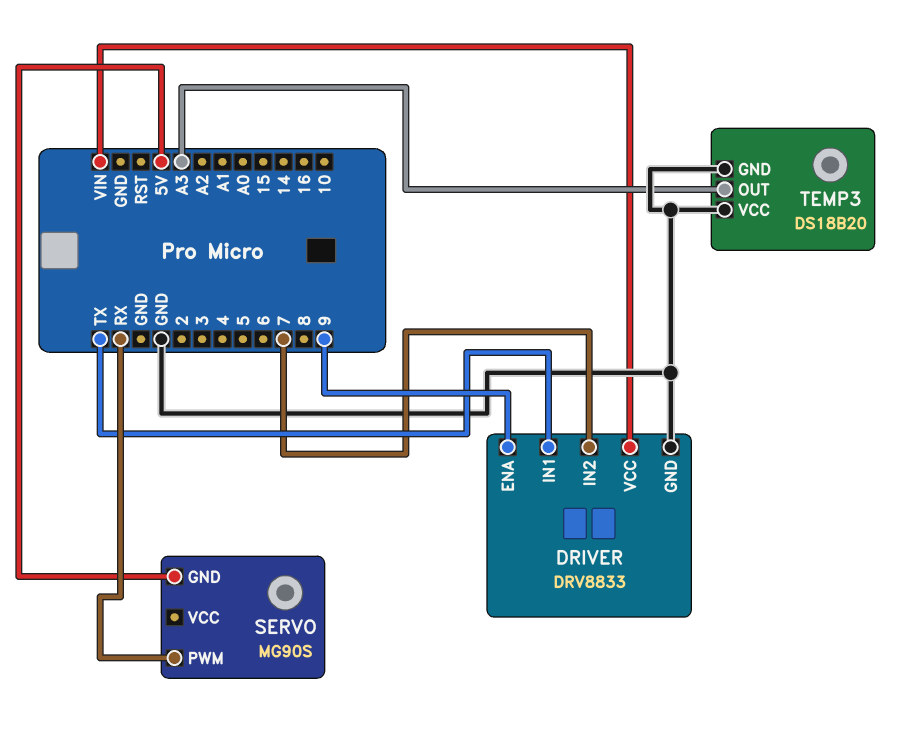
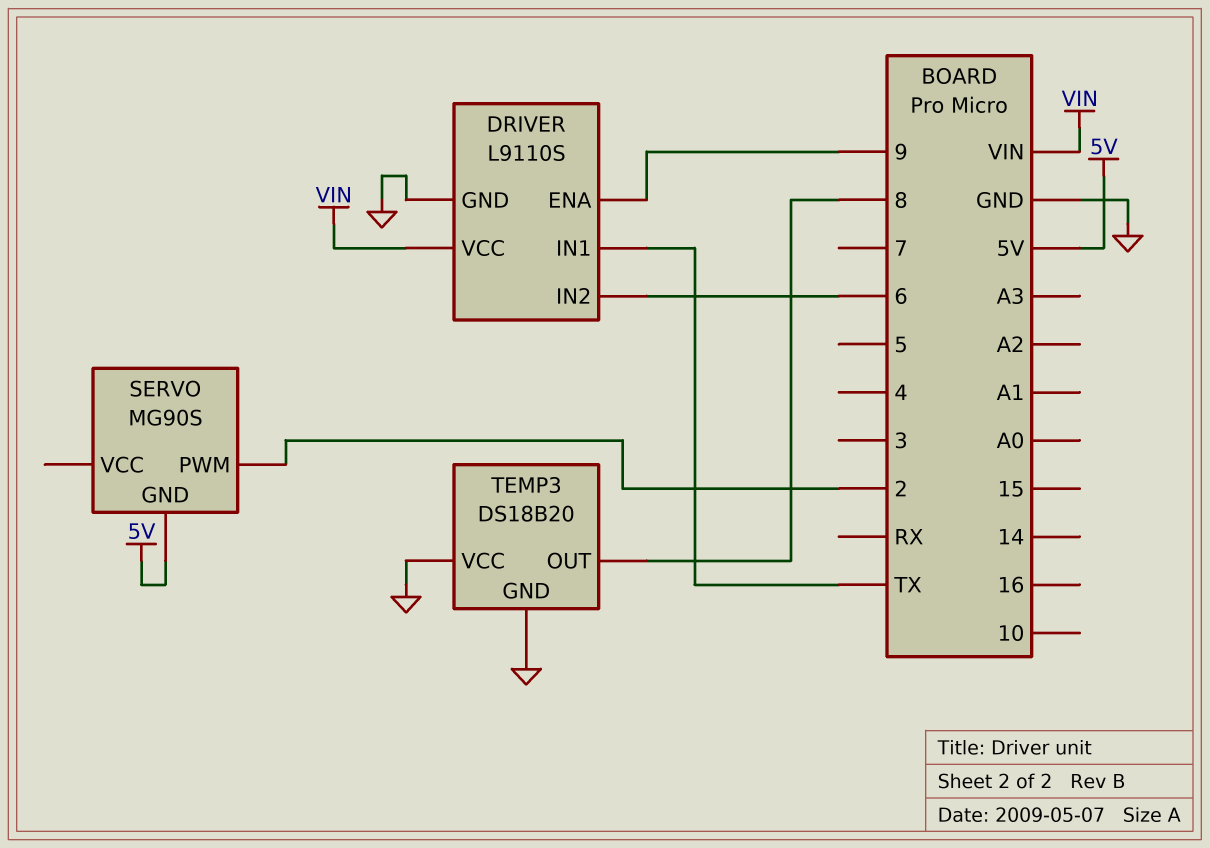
DRIVER: DRV8833 -> L9110S
DRIVER pin IN2: 7 -> 6
SERVO pin PWM: RX -> 2
TEMP3 pin OUT: A3 -> 8

